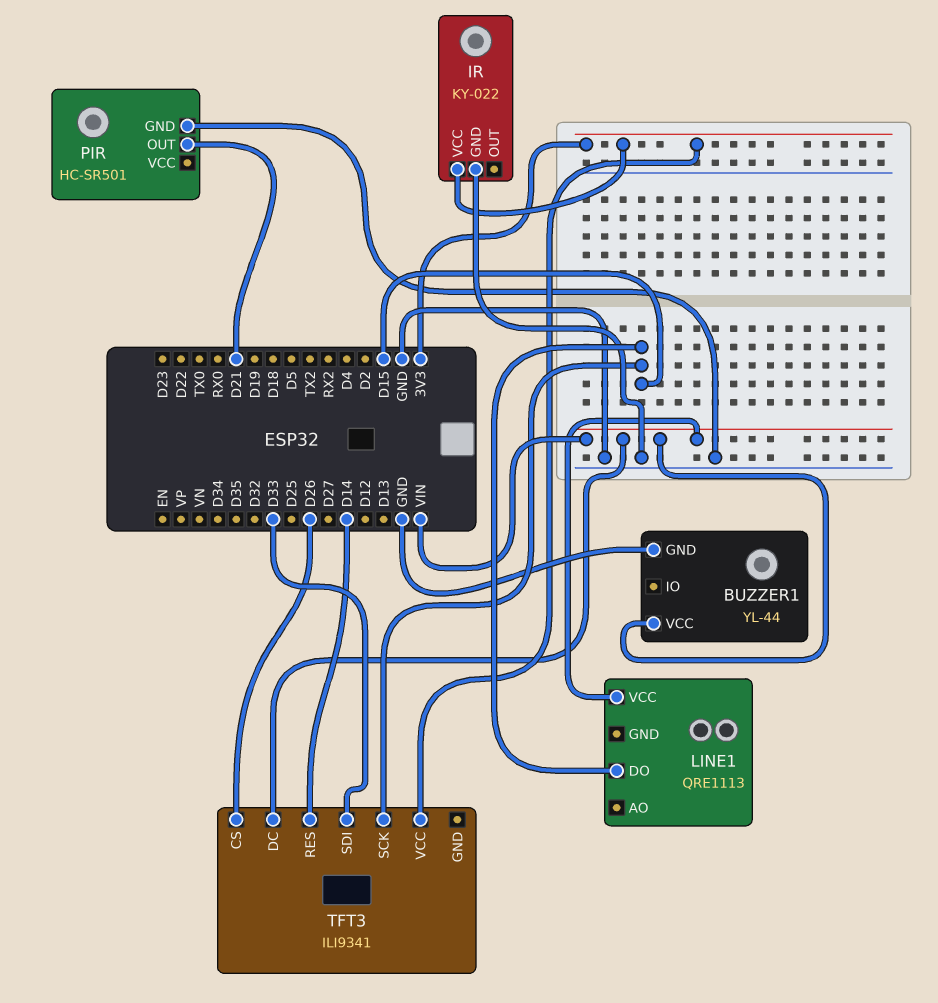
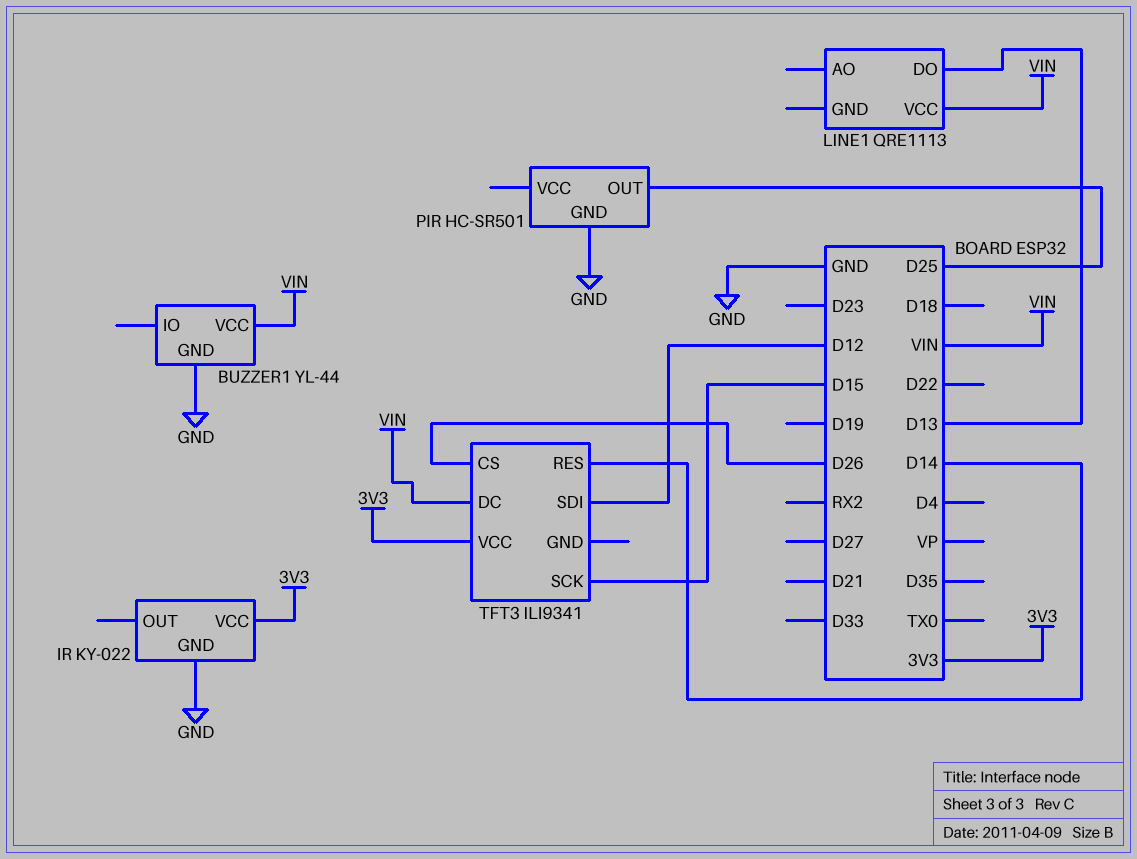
LINE1 pin DO: D15 -> D13
PIR pin OUT: D21 -> D25
TFT3 pin SDI: D33 -> D12

